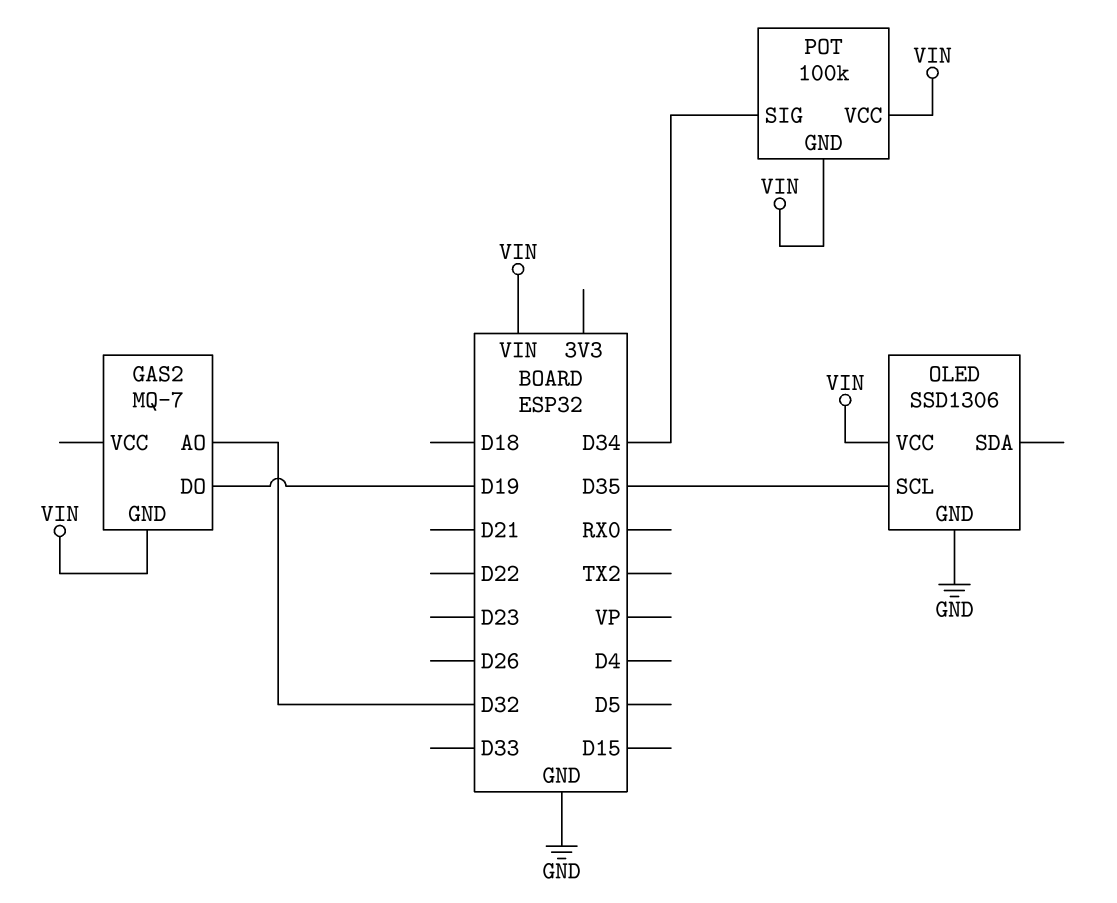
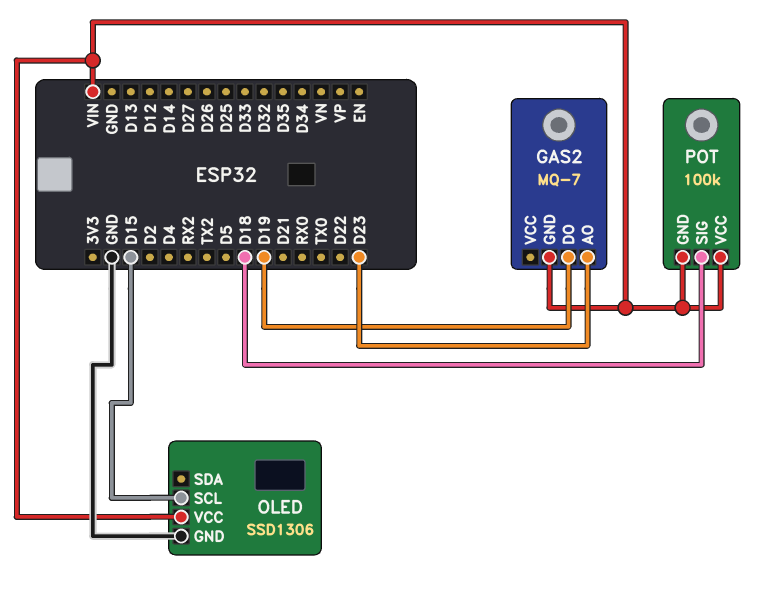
GAS2 pin AO: D32 -> D23
OLED pin SCL: D35 -> D15
POT pin SIG: D34 -> D18

